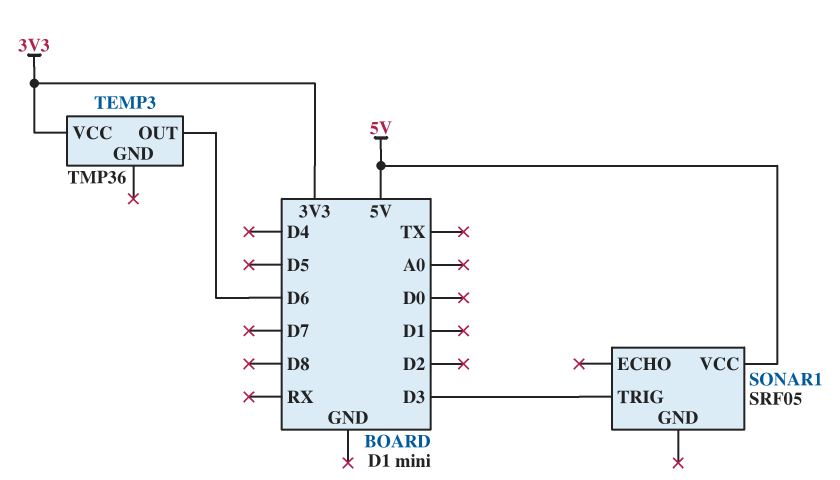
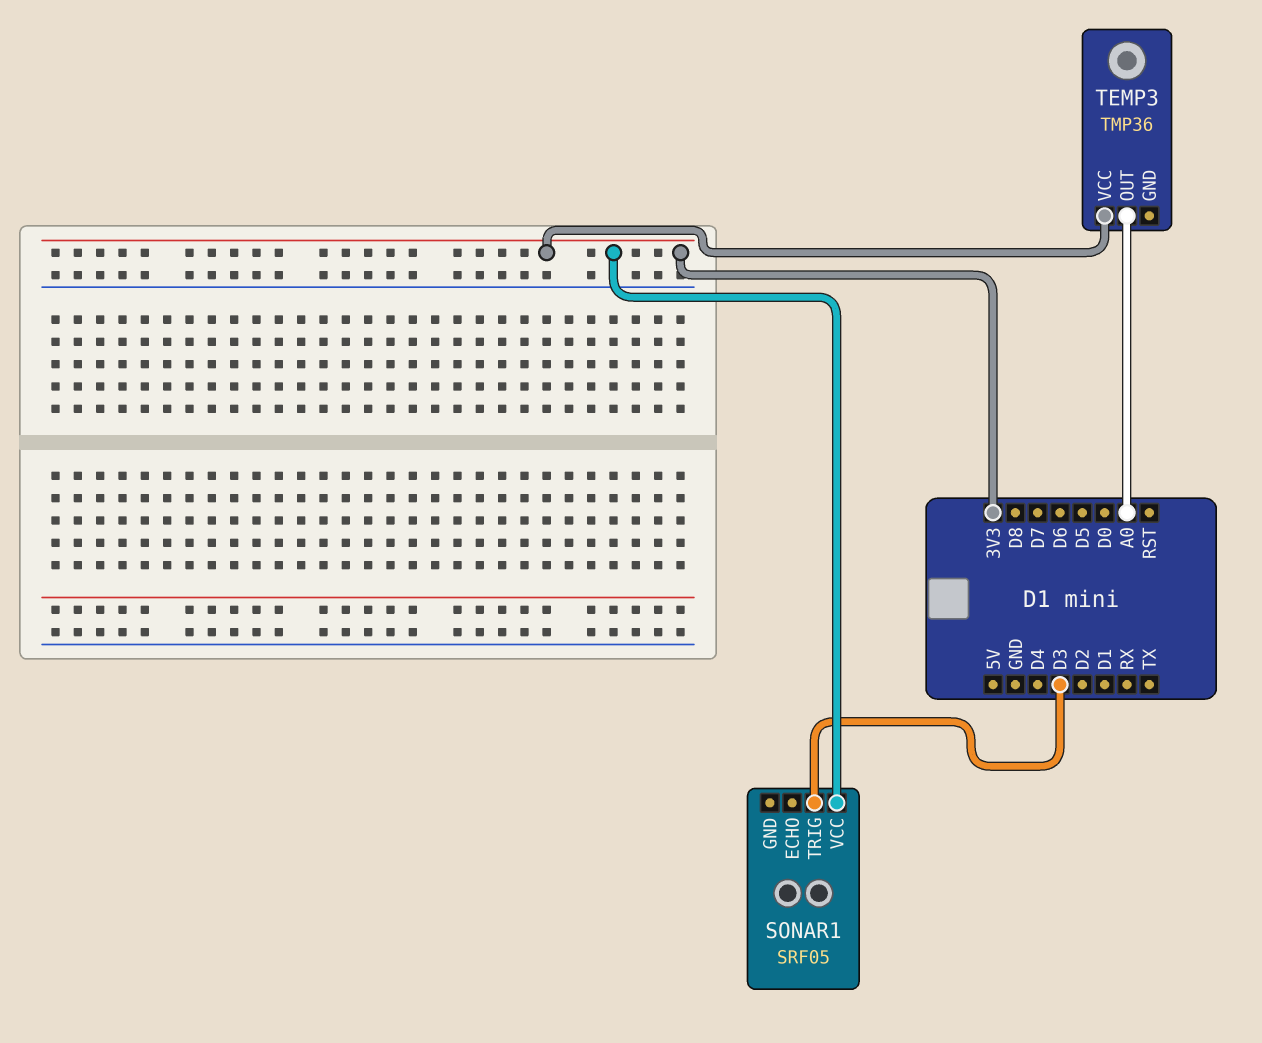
SONAR1 pin VCC: 5V -> 3V3
TEMP3 pin OUT: D6 -> A0

